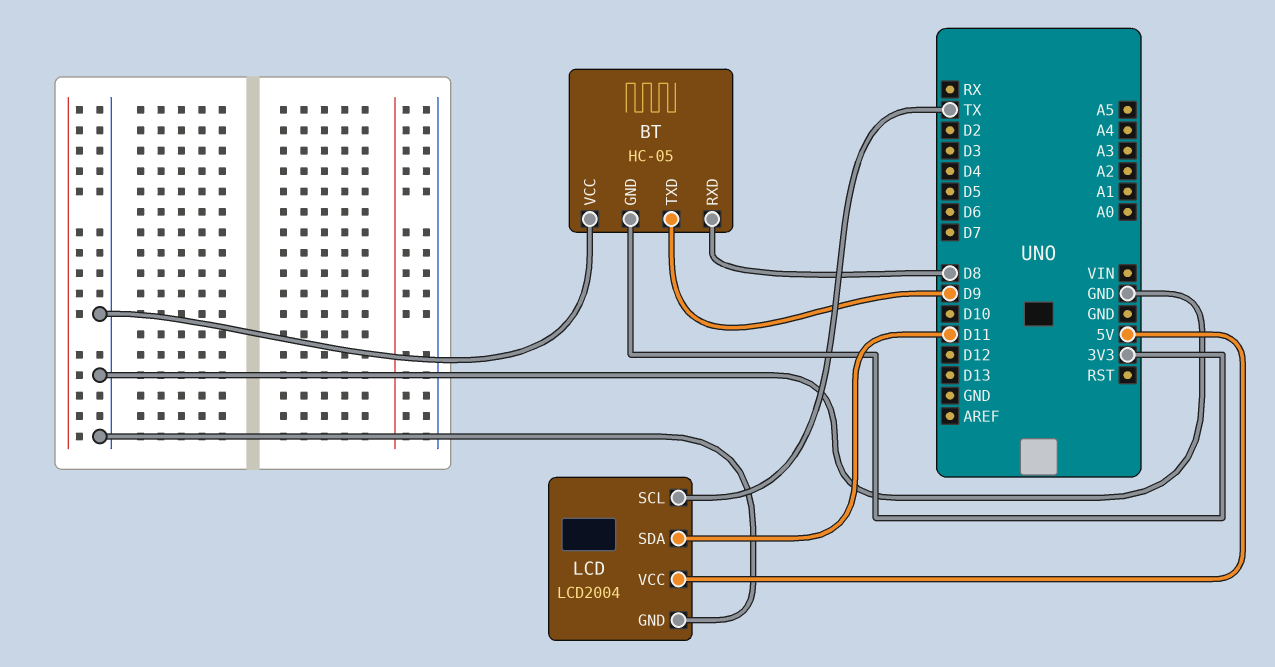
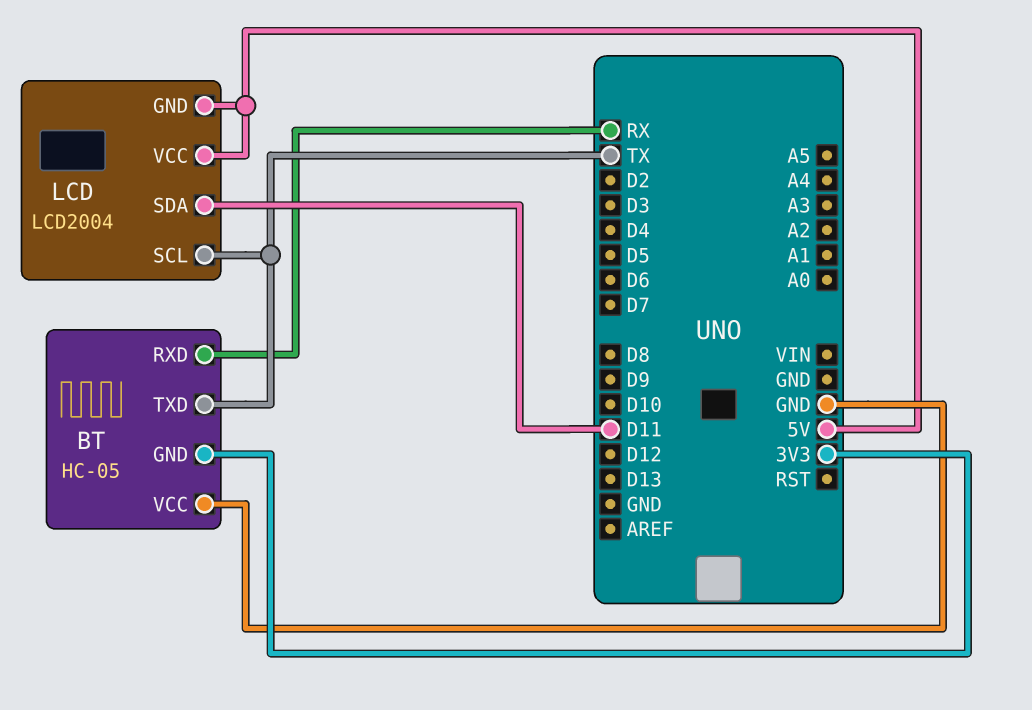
BT pin RXD: D8 -> RX
BT pin TXD: D9 -> TX
LCD pin GND: GND -> 5V

